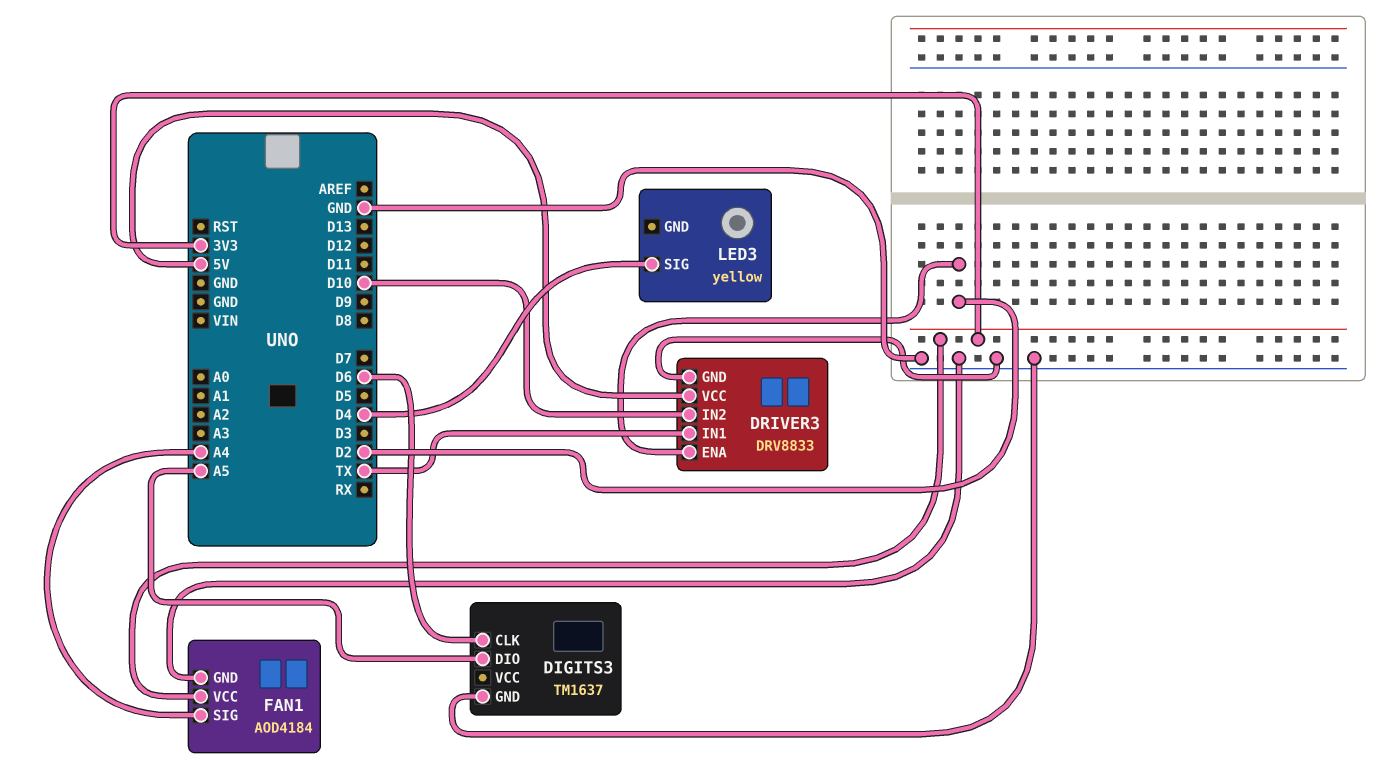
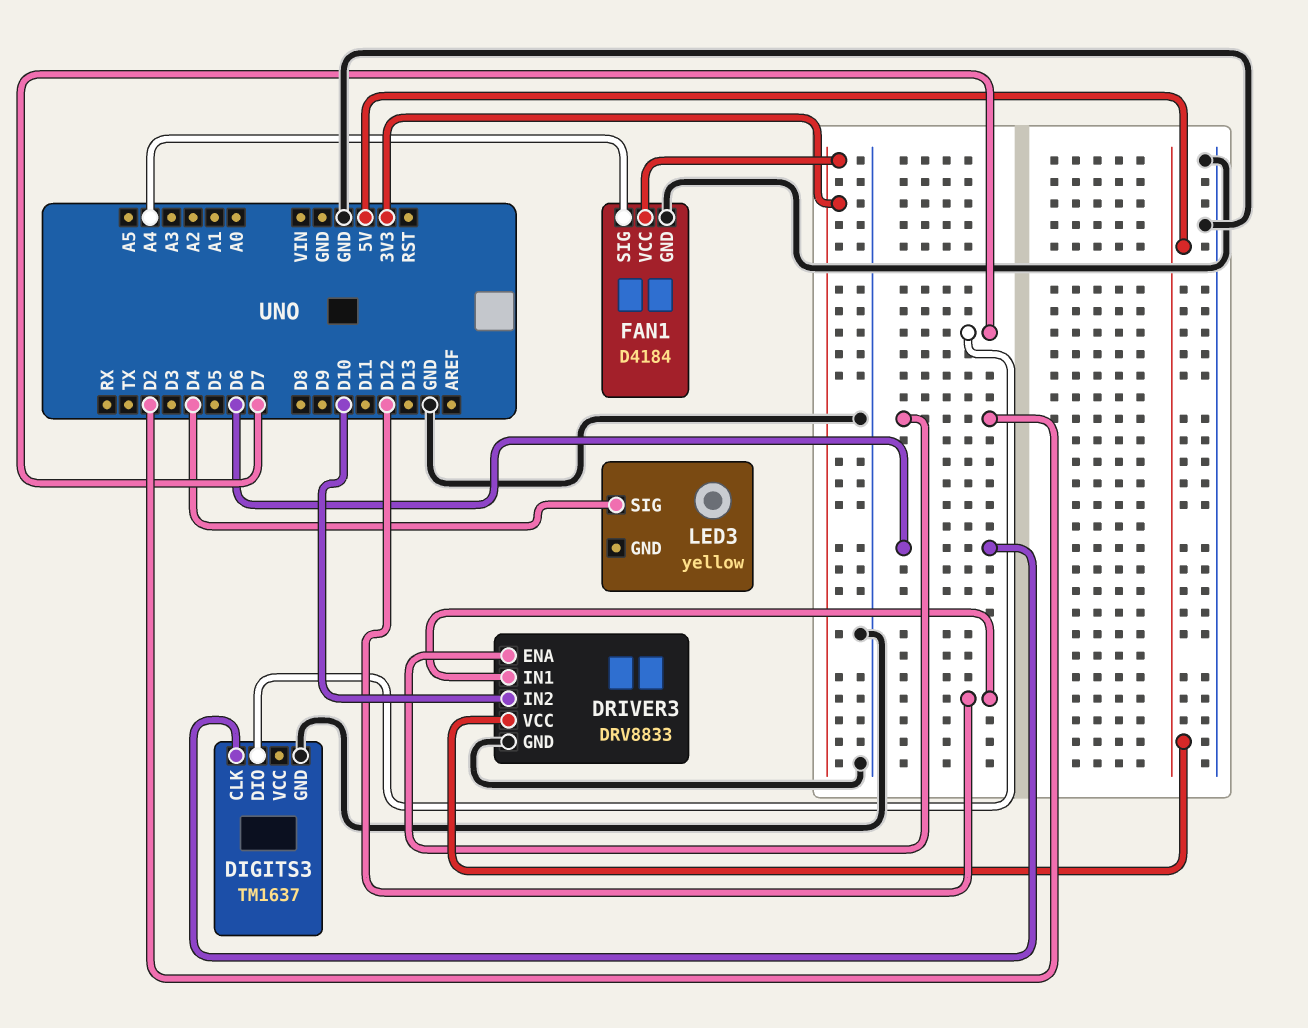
DIGITS3 pin DIO: A5 -> D7
DRIVER3 pin IN1: TX -> D12
FAN1: AOD4184 -> D4184

